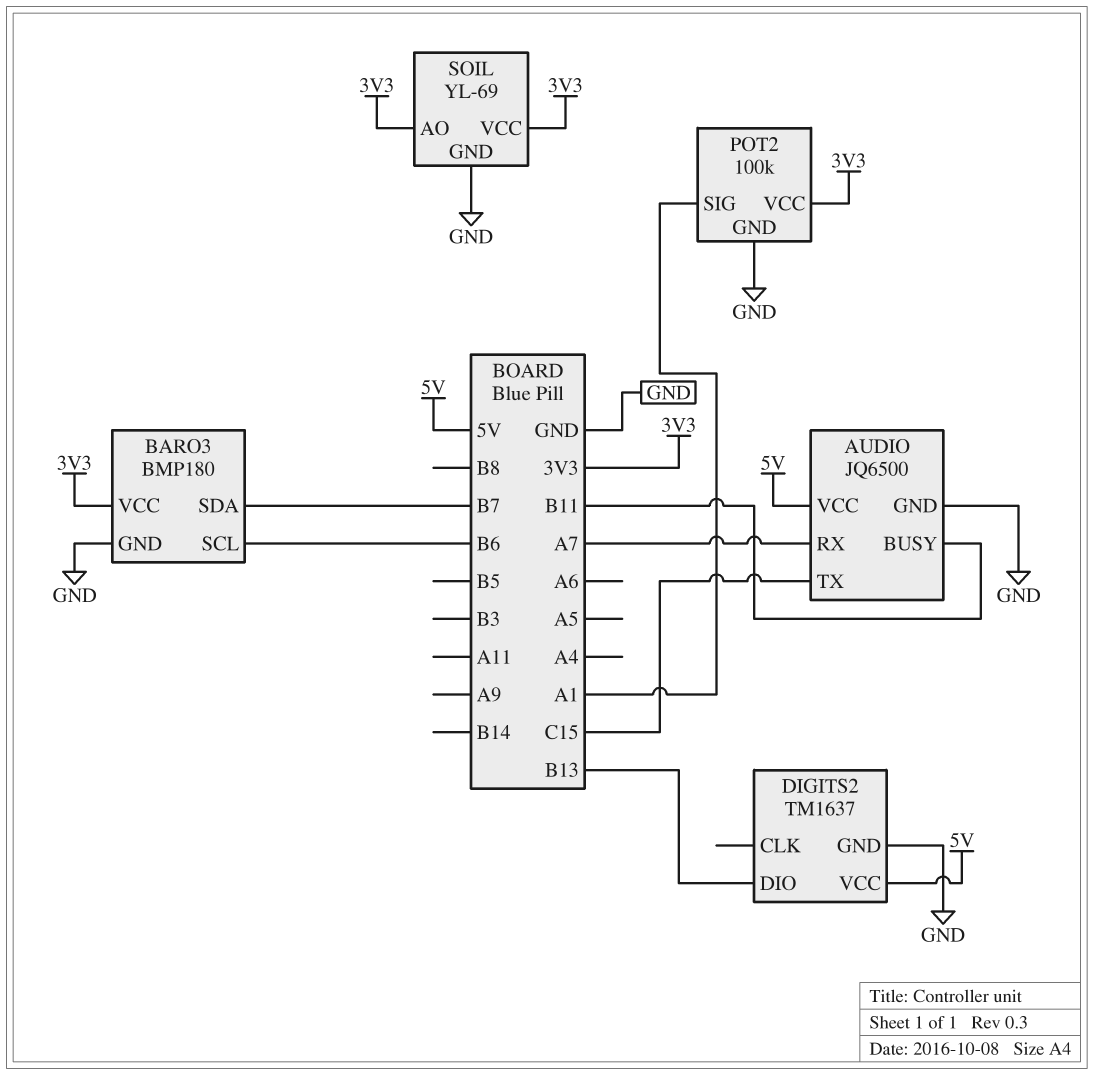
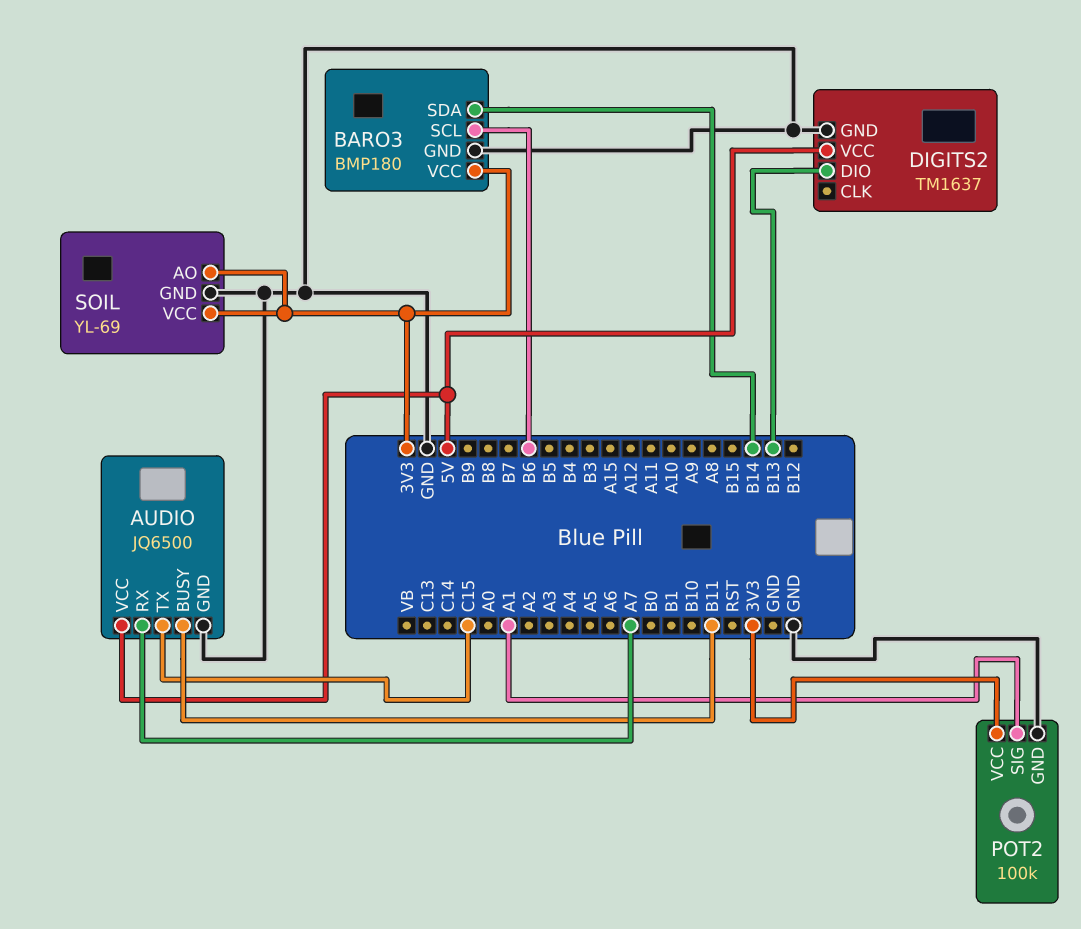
BARO3 pin SDA: B7 -> B14

